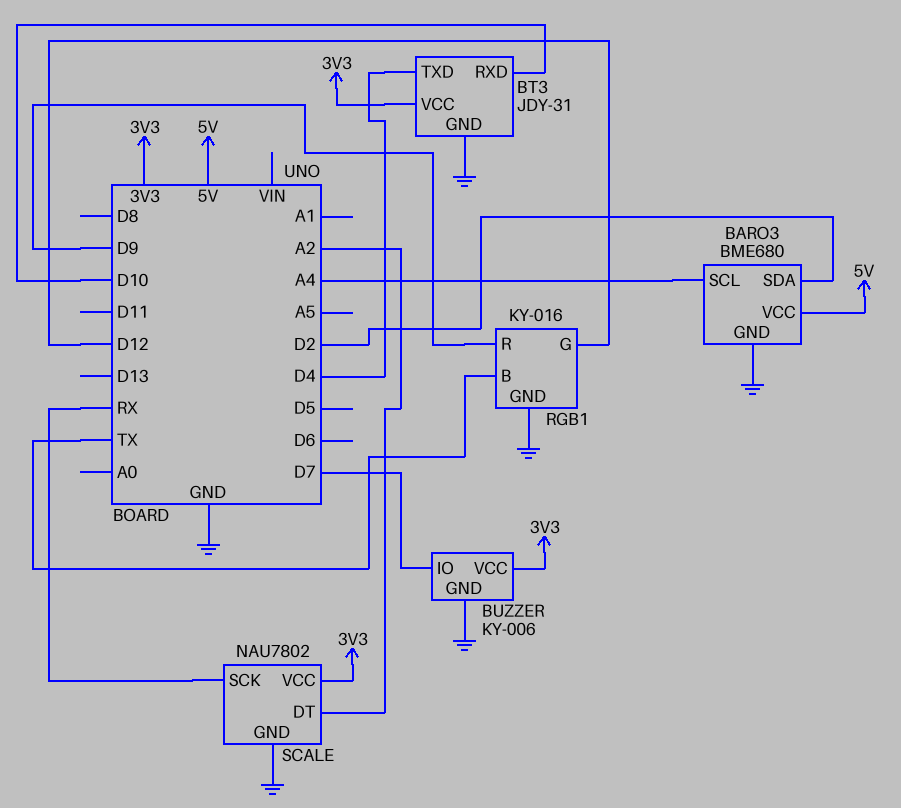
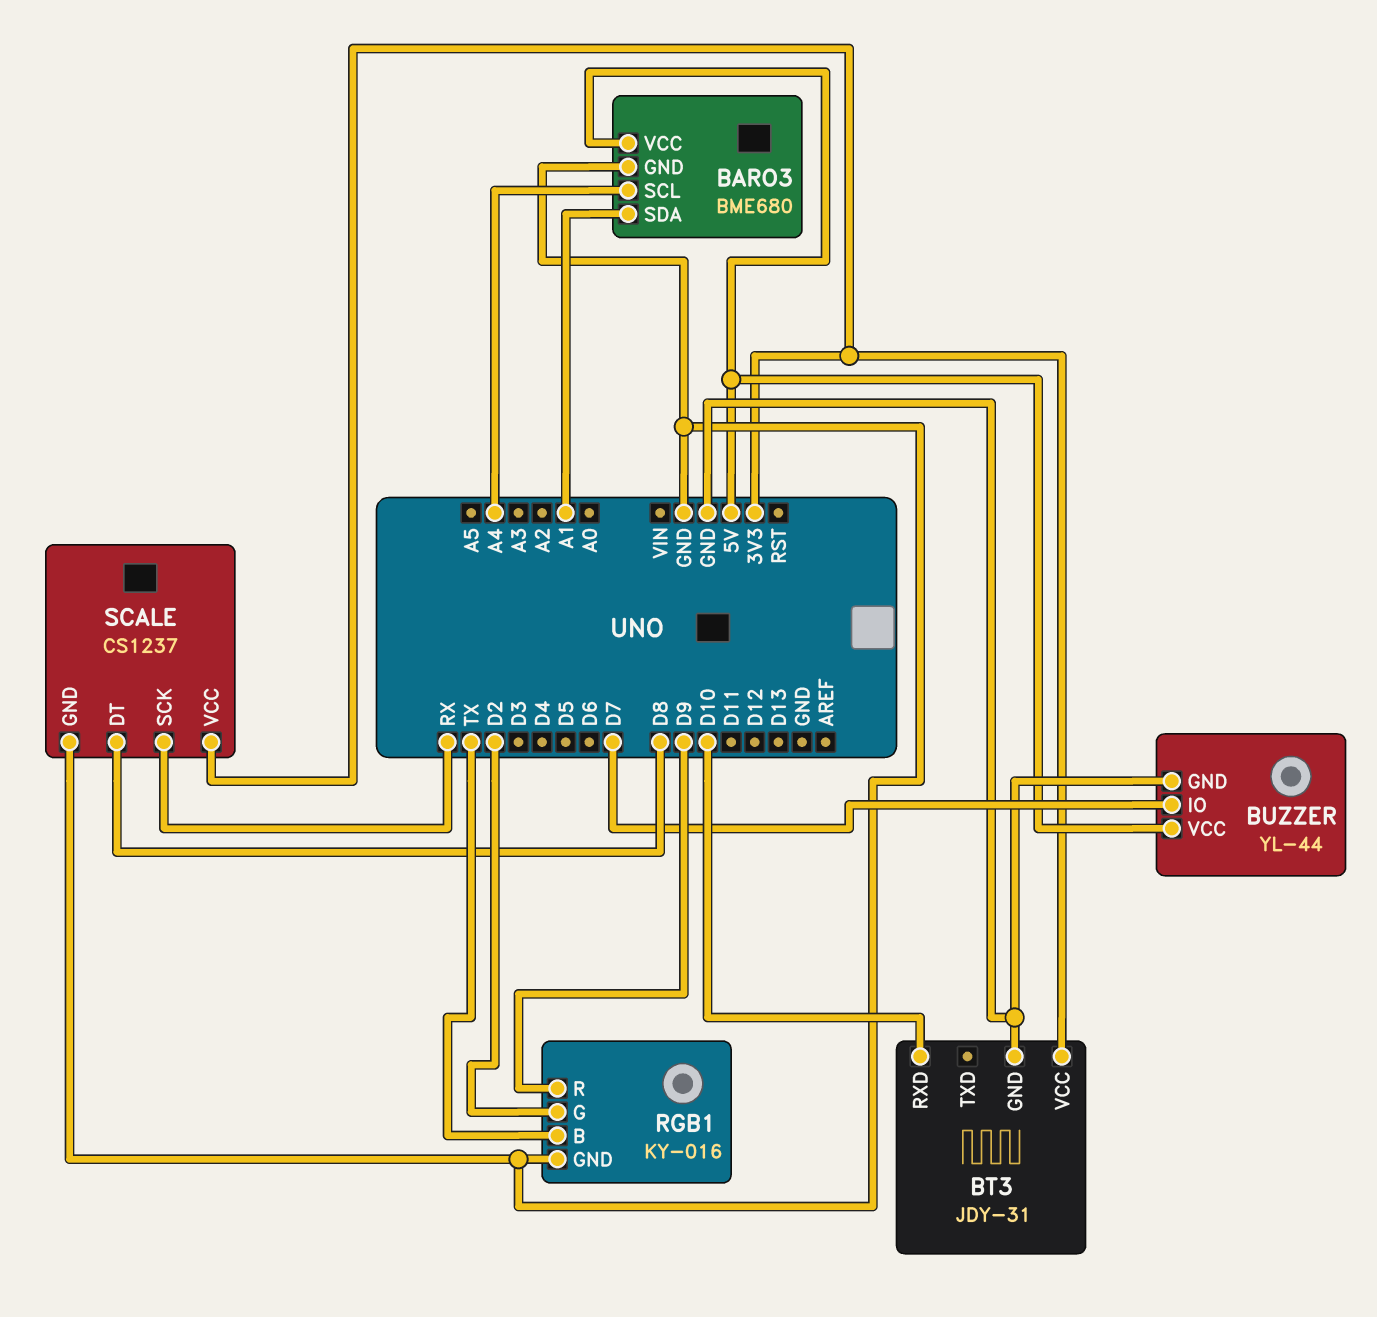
BARO3 pin SDA: D2 -> A1
BT3 pin TXD: D4 -> none
BUZZER: KY-006 -> YL-44
BUZZER pin VCC: 3V3 -> 5V
RGB1 pin G: D12 -> D2
SCALE: NAU7802 -> CS1237
SCALE pin DT: A2 -> D8

